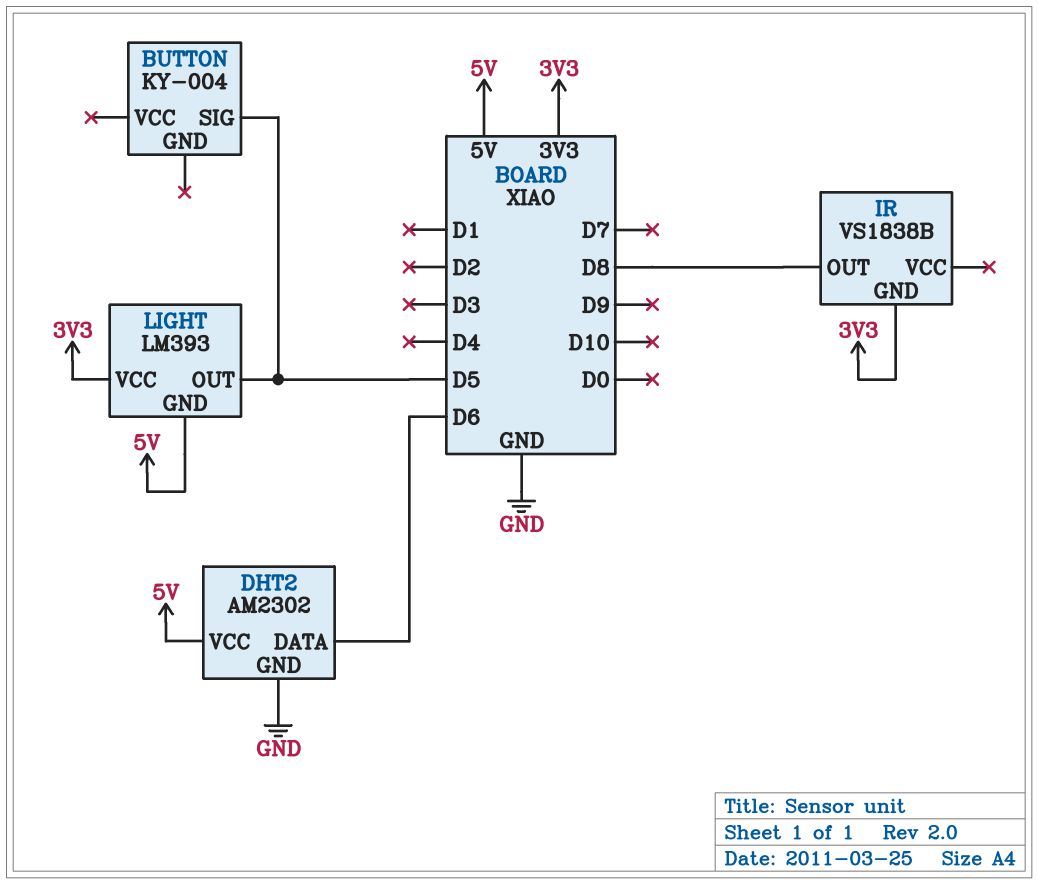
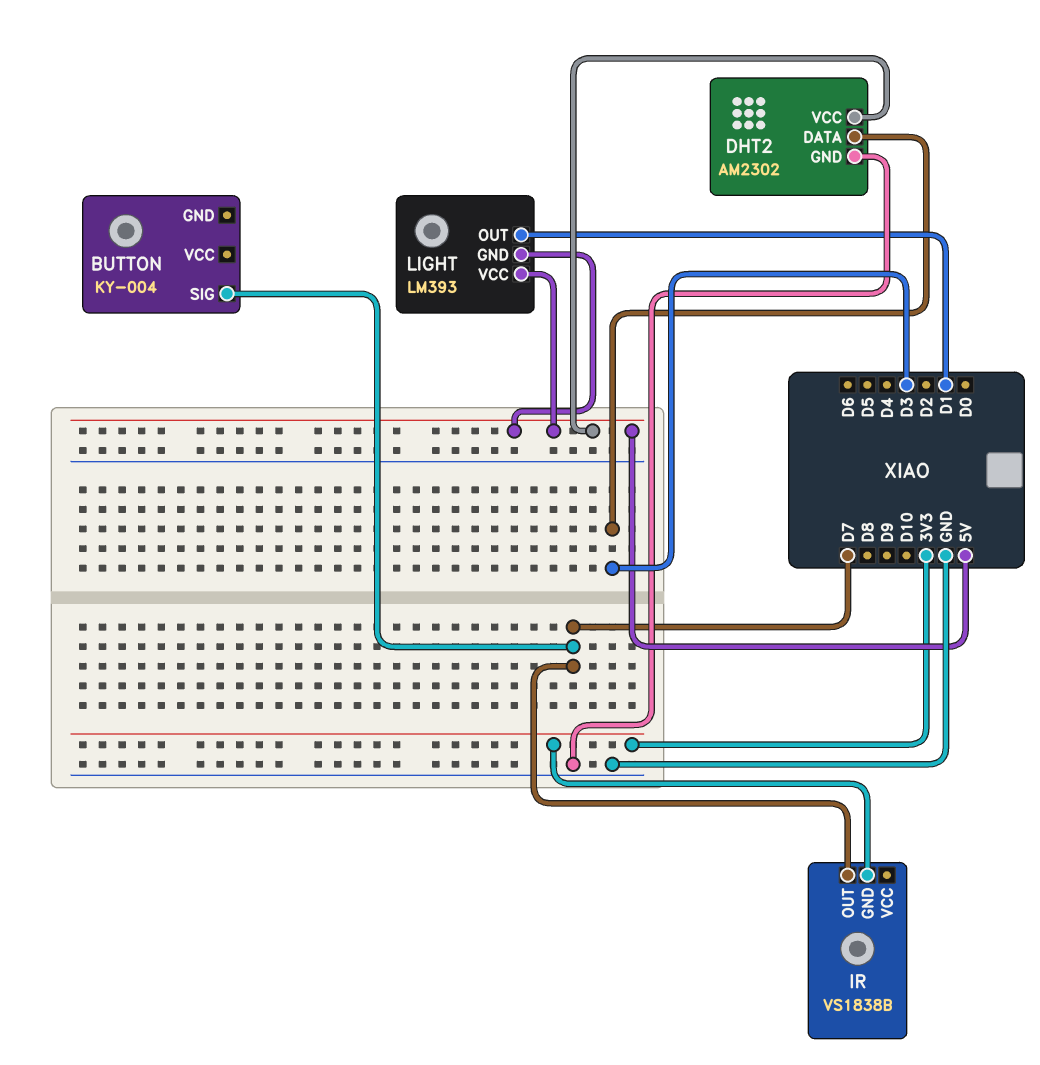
BUTTON pin SIG: D5 -> D7
DHT2 pin DATA: D6 -> D3
IR pin OUT: D8 -> D7
LIGHT pin OUT: D5 -> D1
LIGHT pin VCC: 3V3 -> 5V

